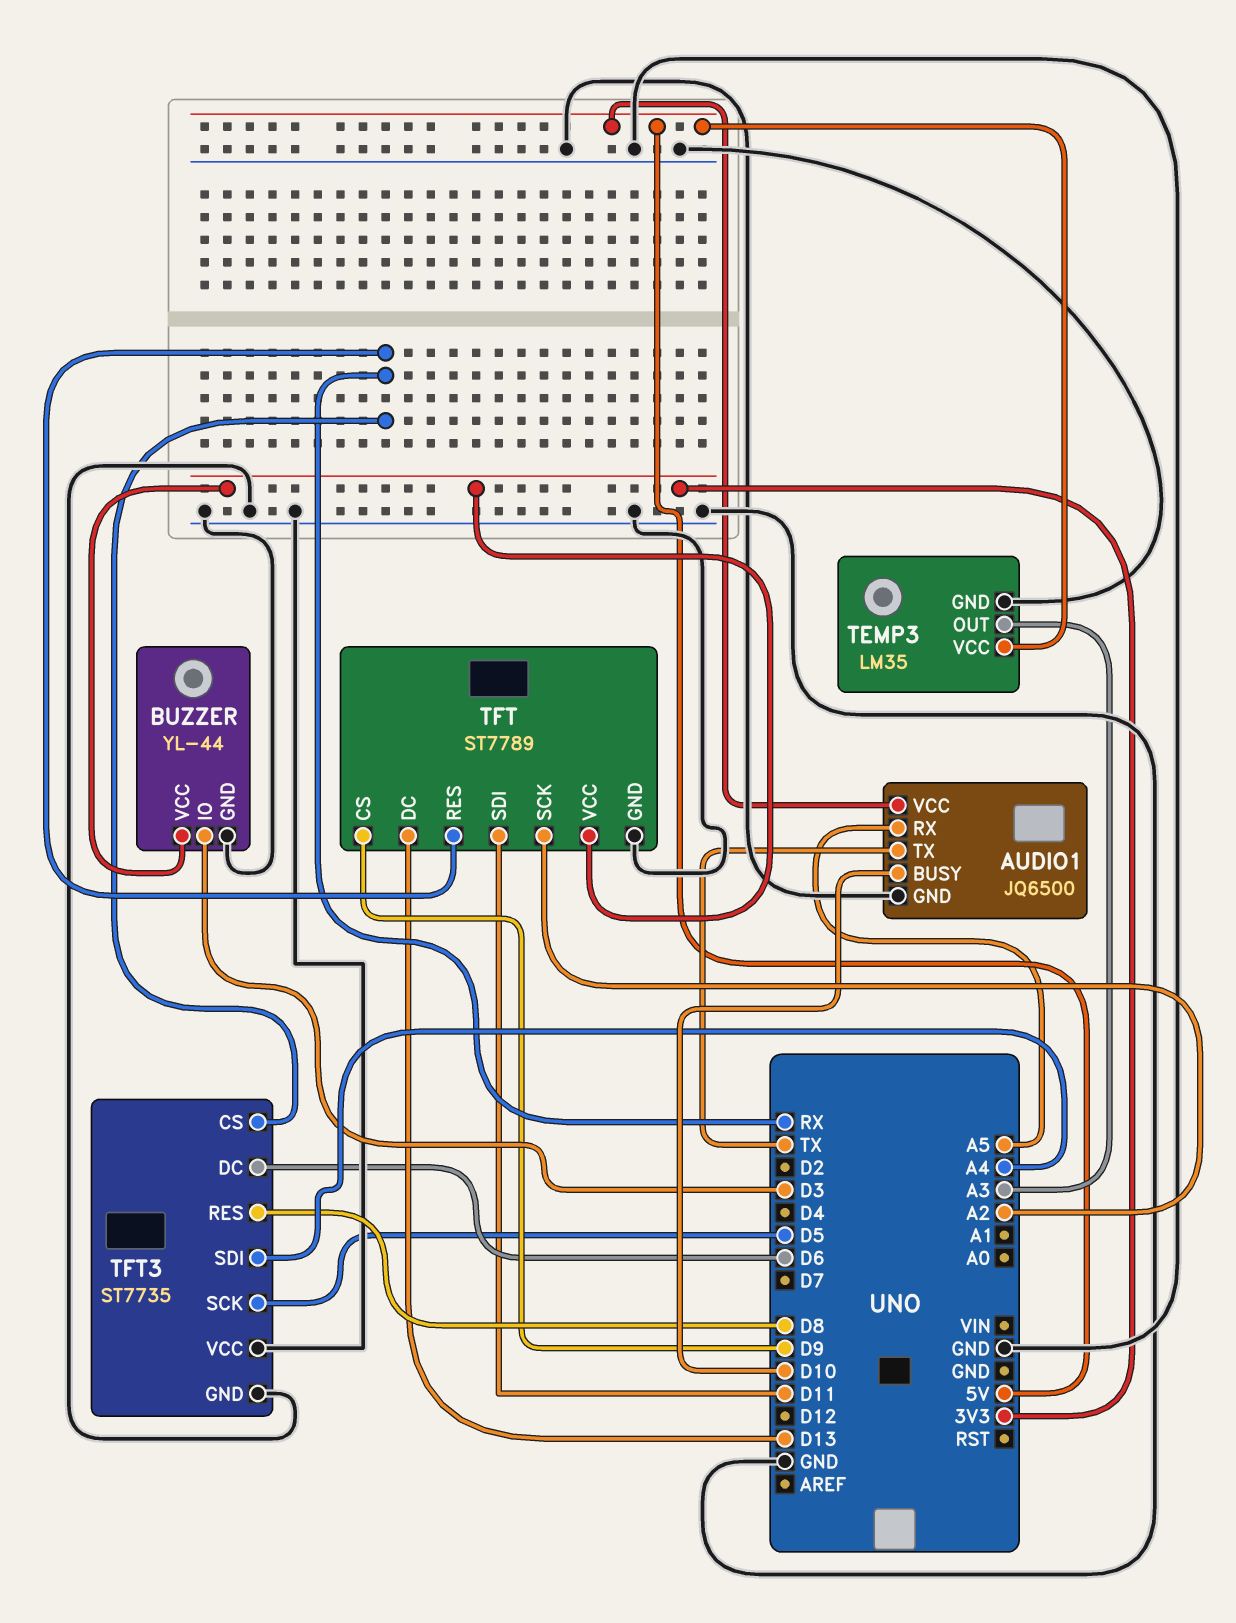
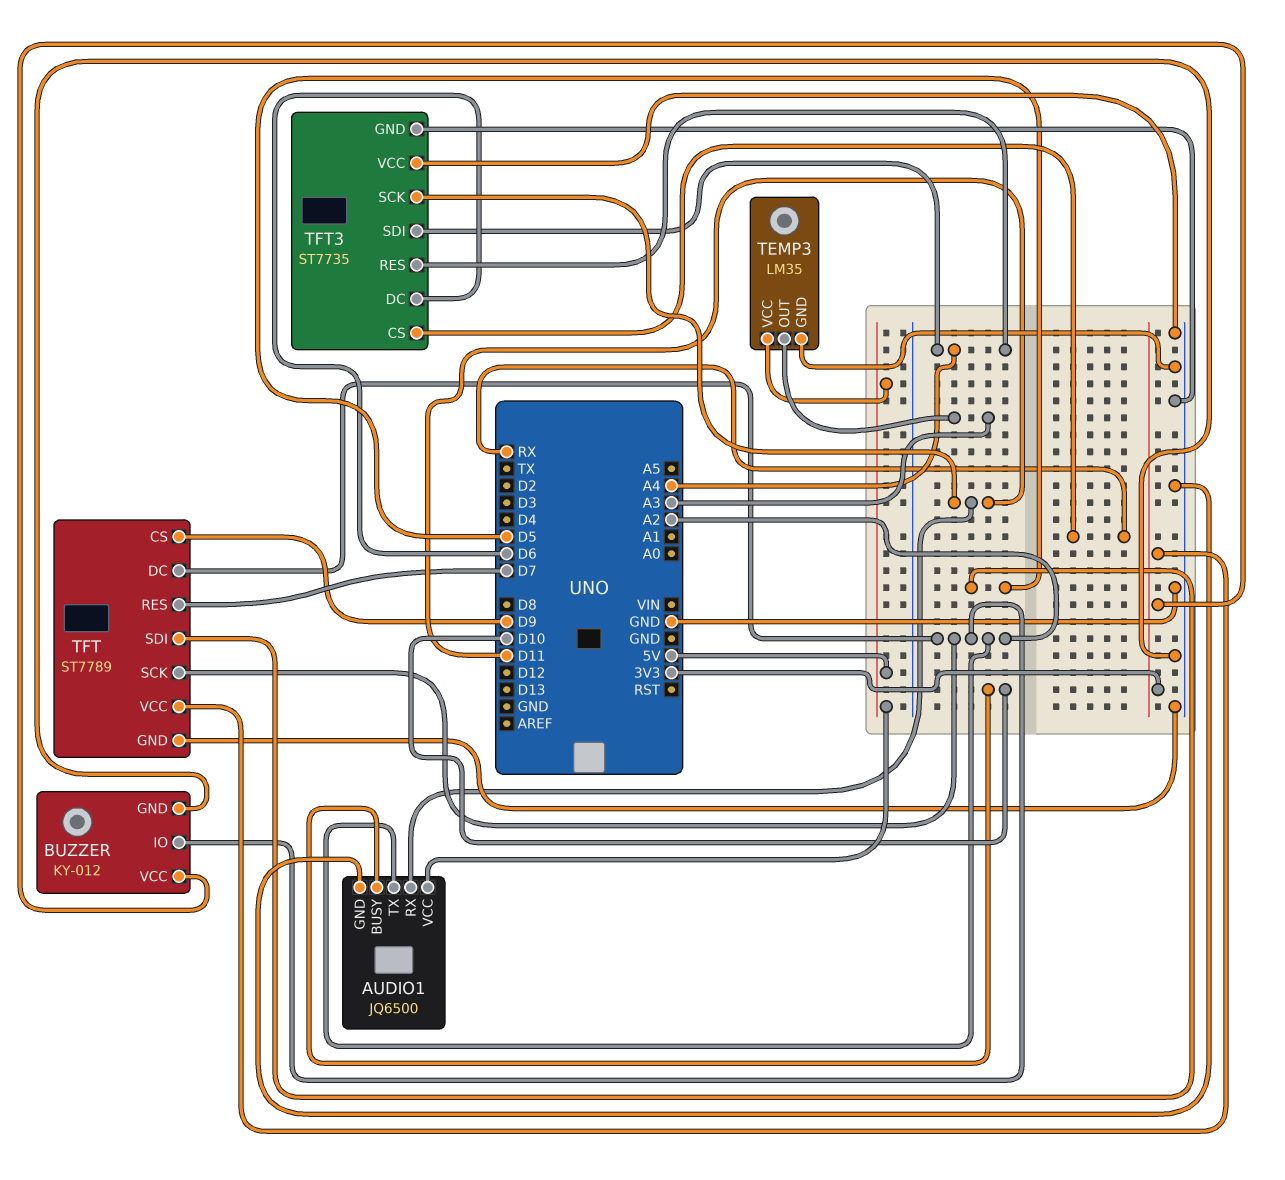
AUDIO1 pin RX: A5 -> D11
AUDIO1 pin TX: TX -> A2
BUZZER: YL-44 -> KY-012
BUZZER pin IO: D3 -> A2
TFT pin DC: D13 -> A2
TFT pin RES: RX -> D7
TFT pin SDI: D11 -> D5
TFT3 pin RES: D8 -> A4
TFT3 pin SCK: D5 -> D11

